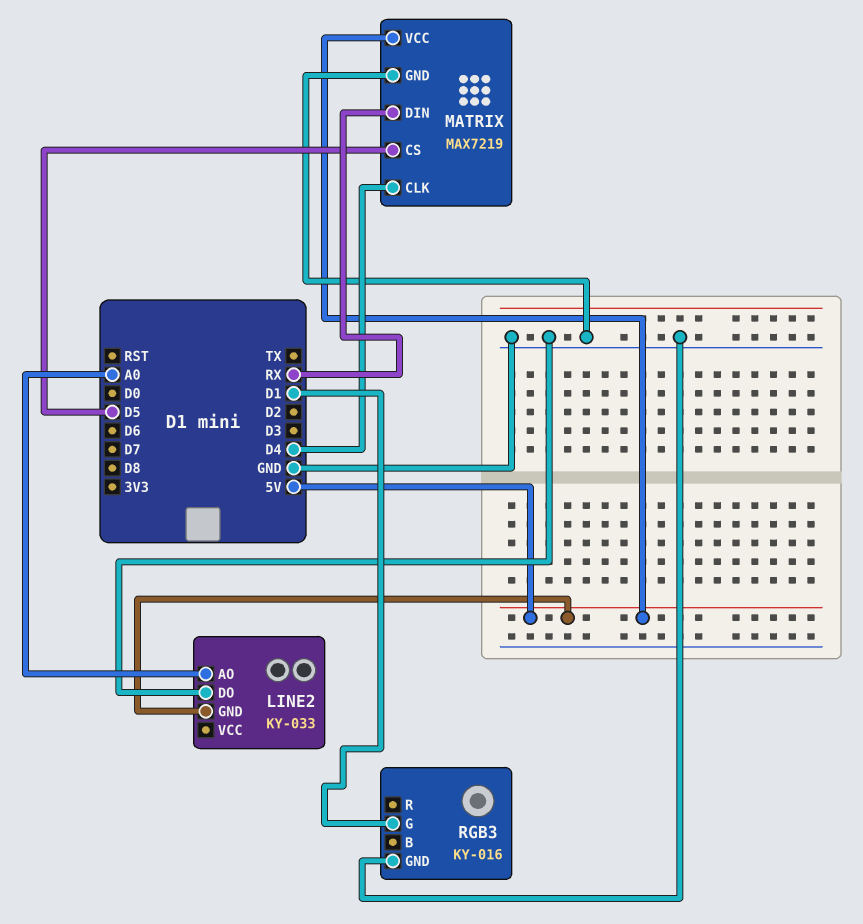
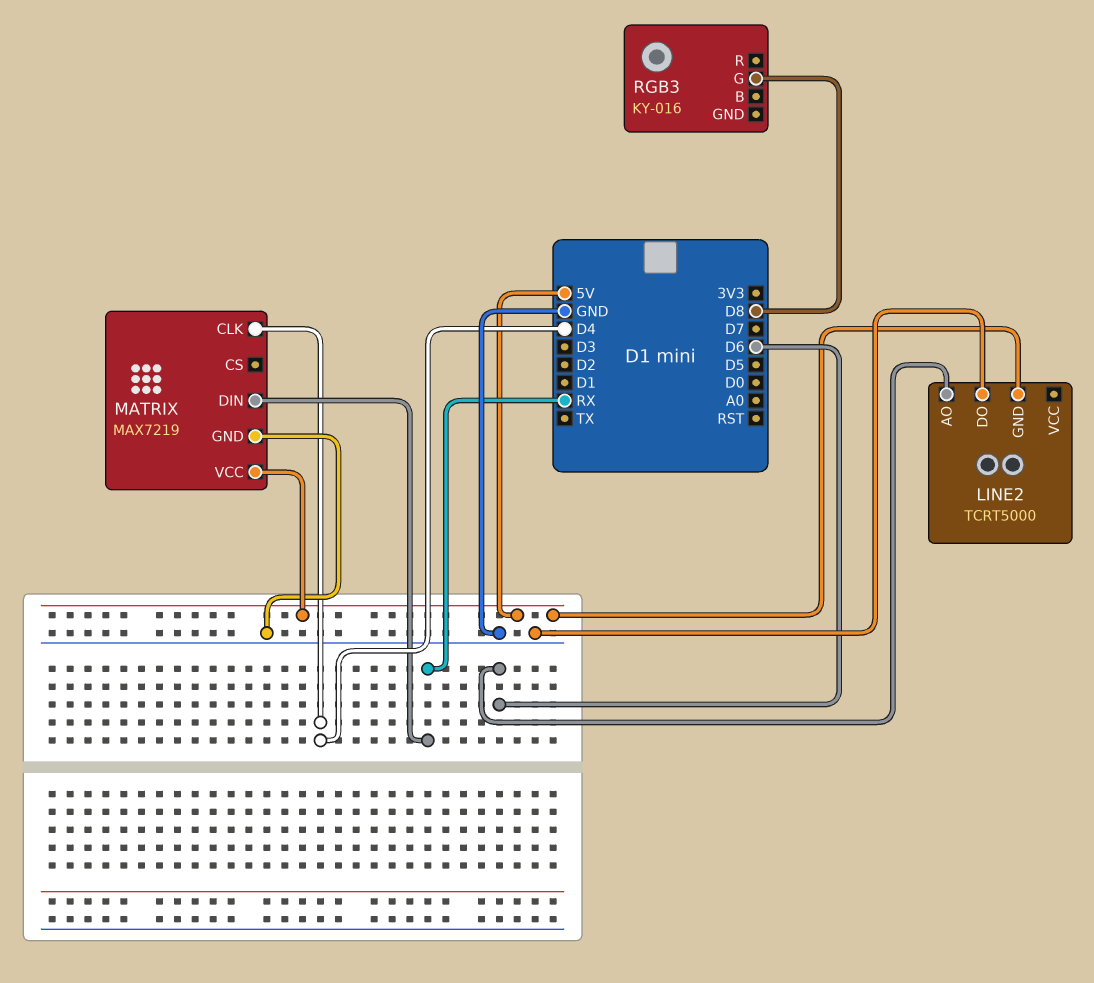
LINE2: KY-033 -> TCRT5000
LINE2 pin AO: A0 -> D6
MATRIX pin CS: D5 -> none
RGB3 pin G: D1 -> D8
RGB3 pin GND: GND -> none

